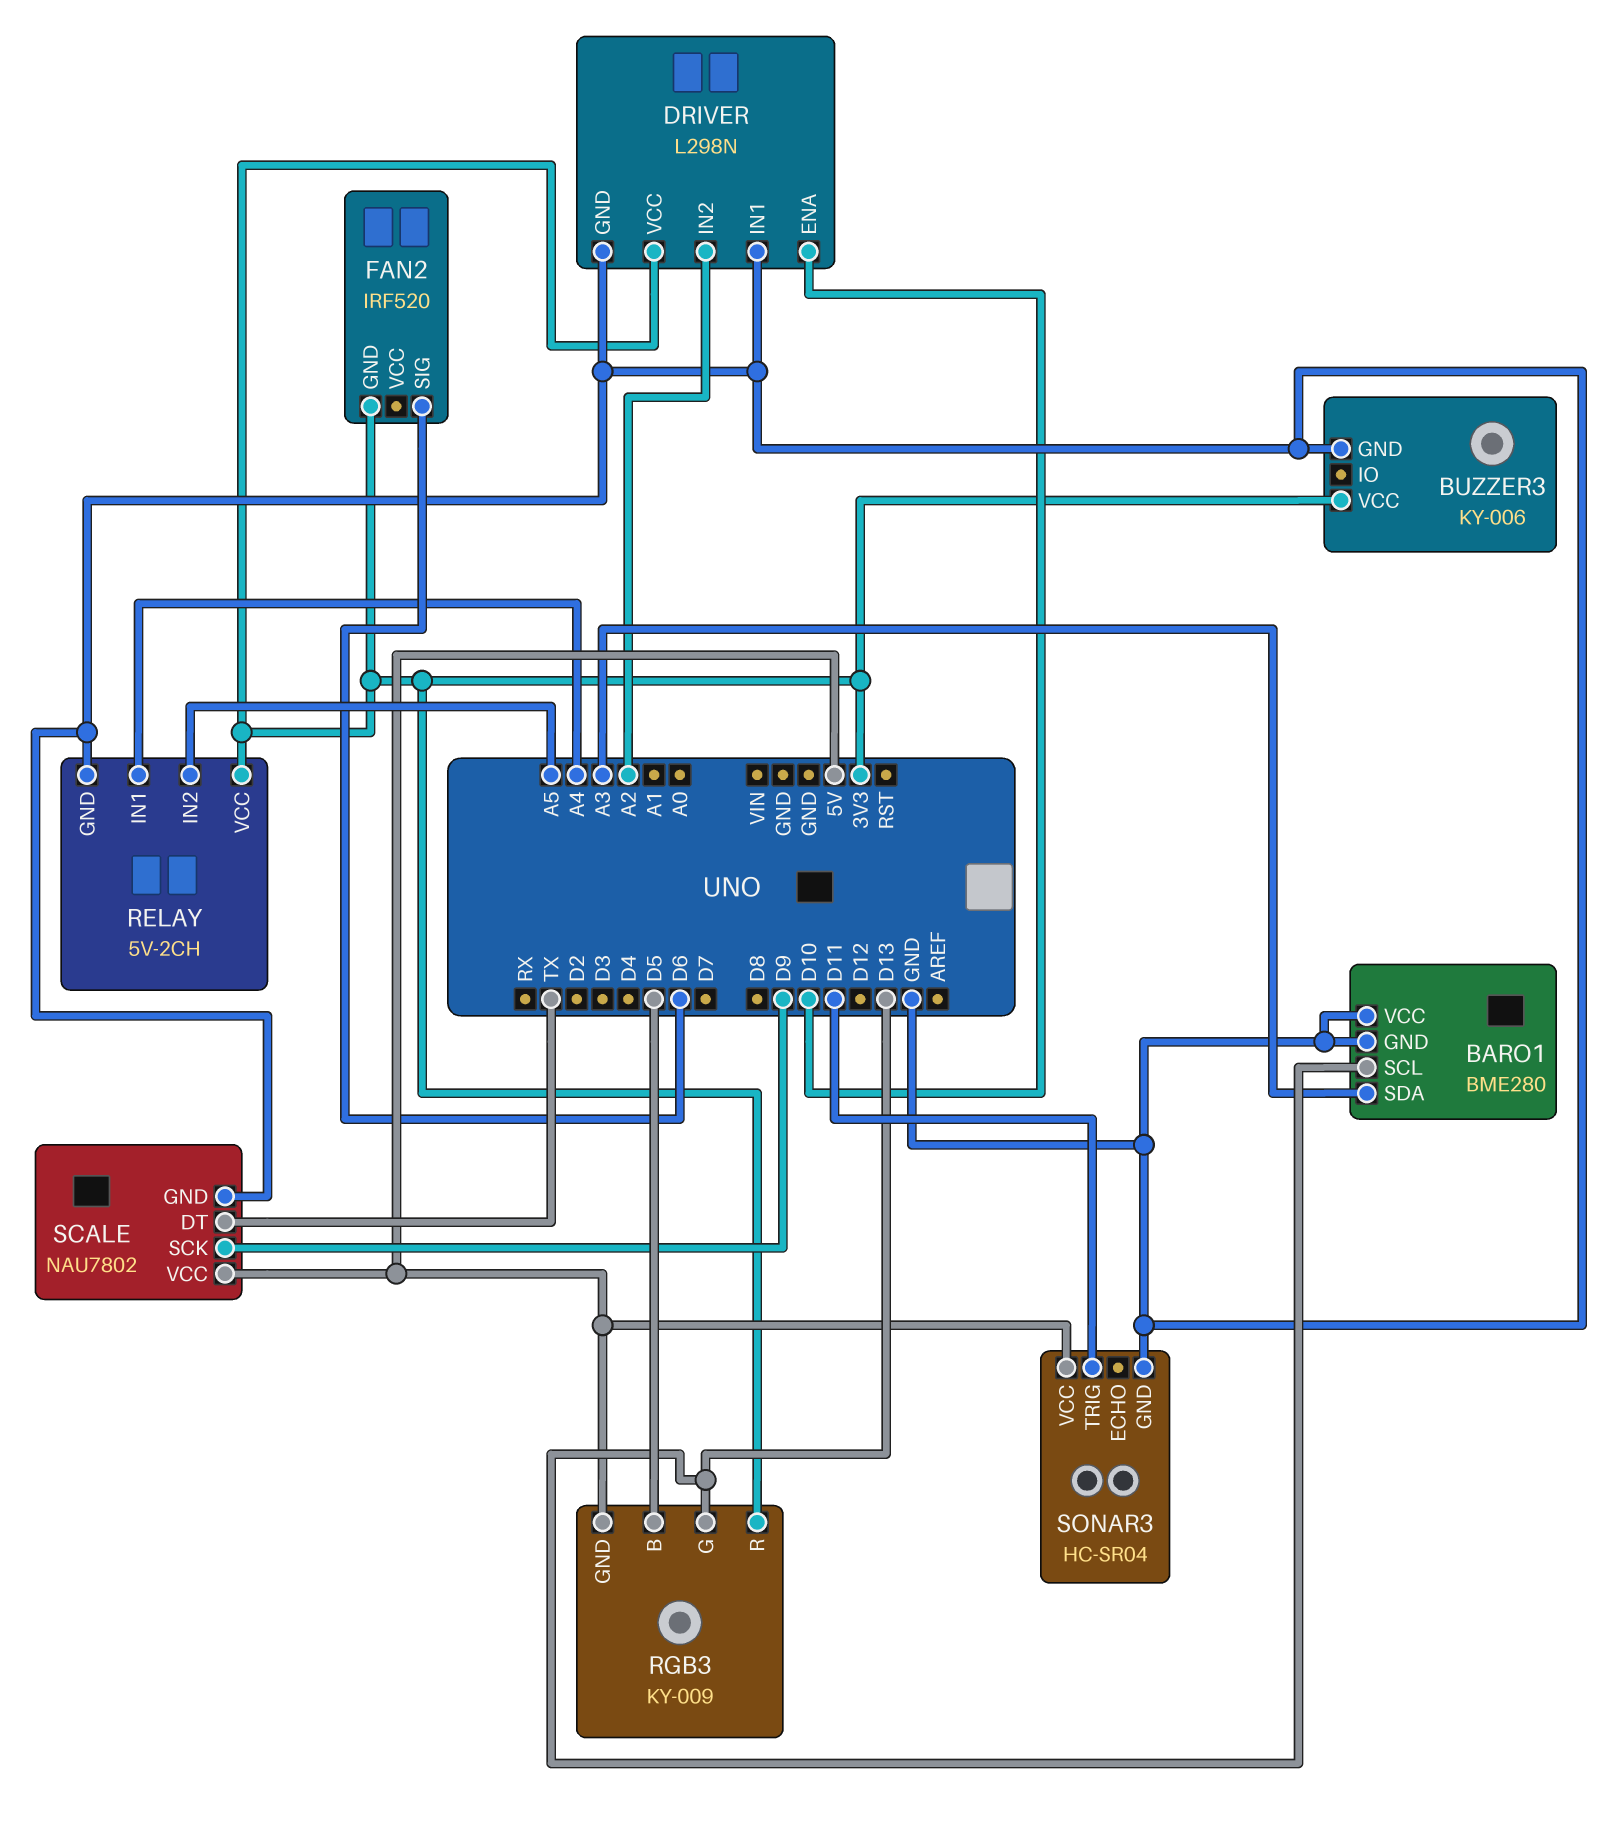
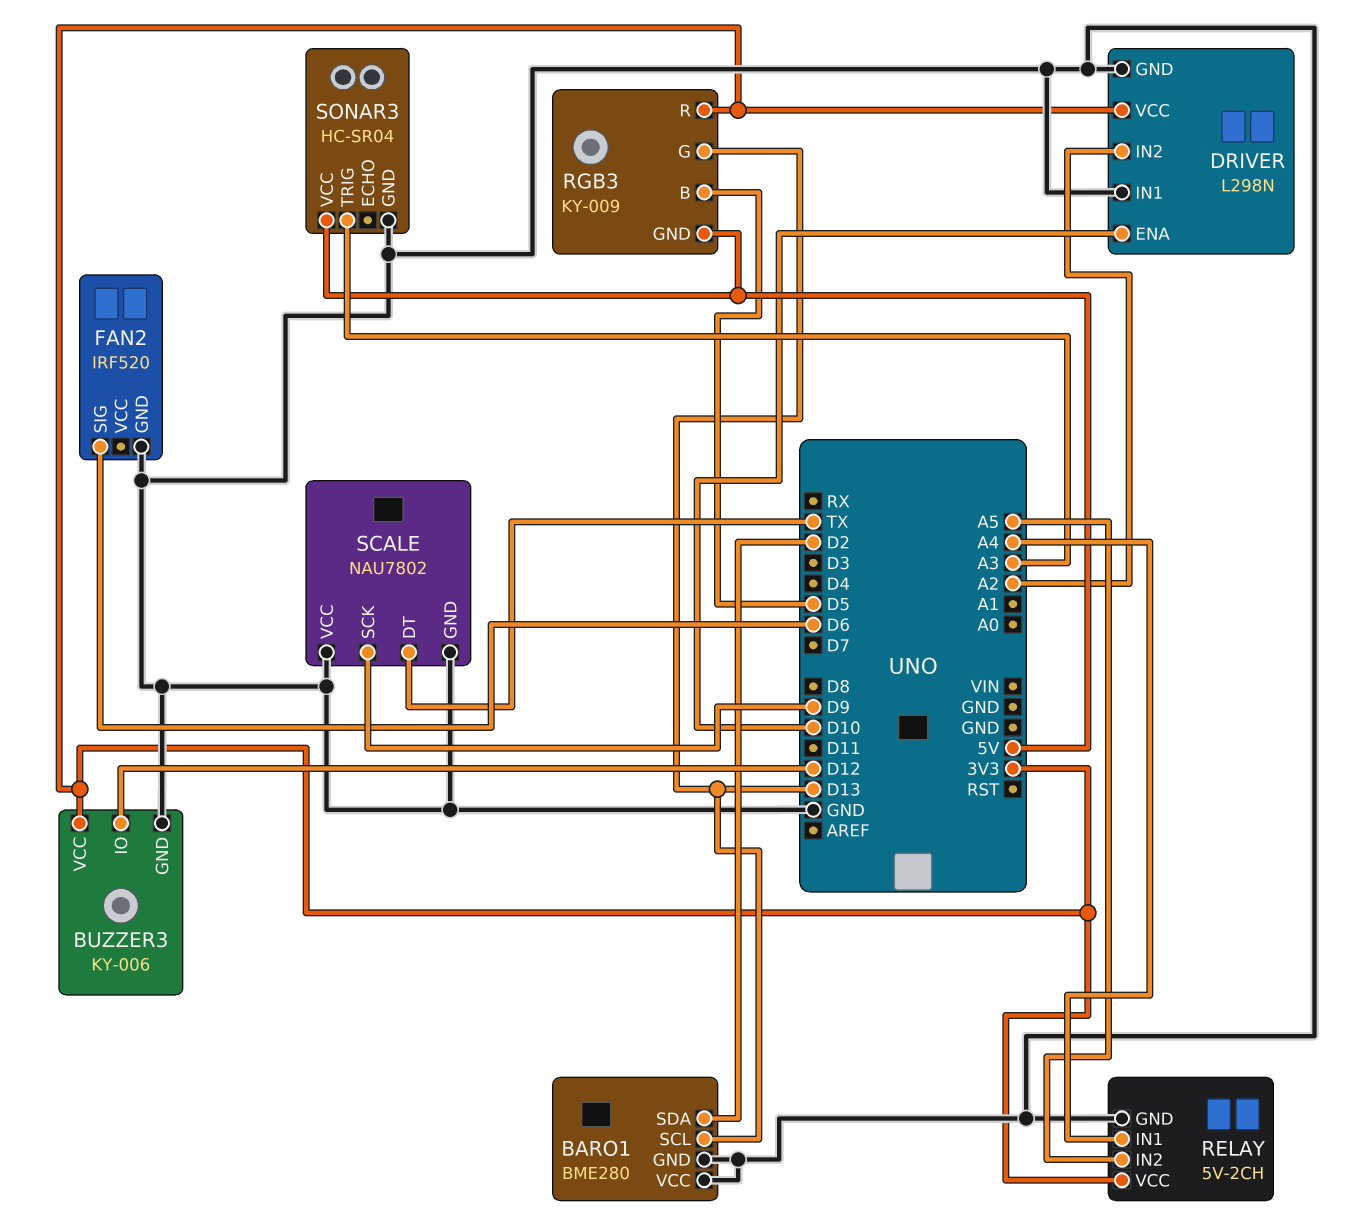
BARO1 pin SDA: A3 -> D2
BUZZER3 pin IO: none -> D12
FAN2 pin GND: 3V3 -> GND
SCALE pin VCC: 5V -> GND
SONAR3 pin TRIG: D11 -> A3

